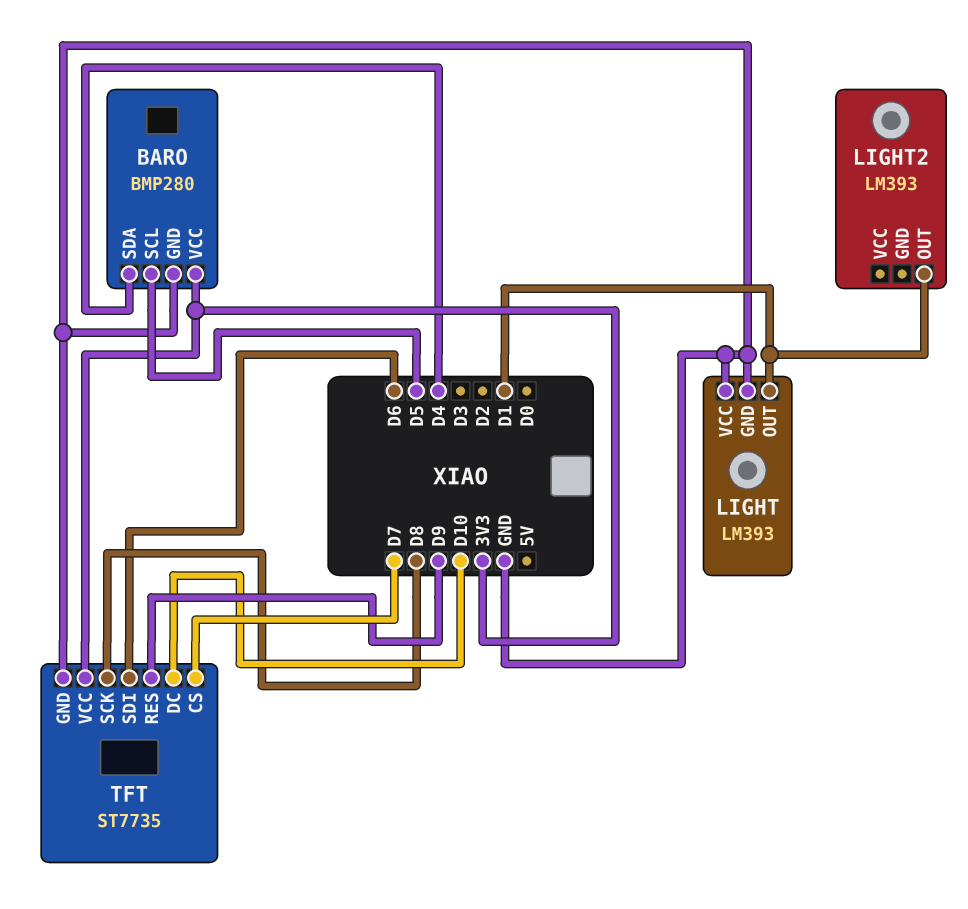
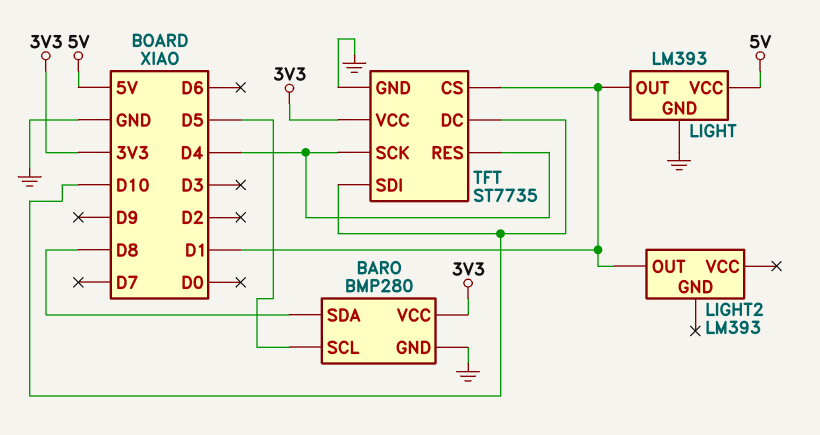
BARO pin SDA: D4 -> D8
LIGHT pin VCC: GND -> 5V
TFT pin CS: D7 -> D1
TFT pin RES: D9 -> D4
TFT pin SCK: D8 -> D4
TFT pin SDI: D6 -> D10

